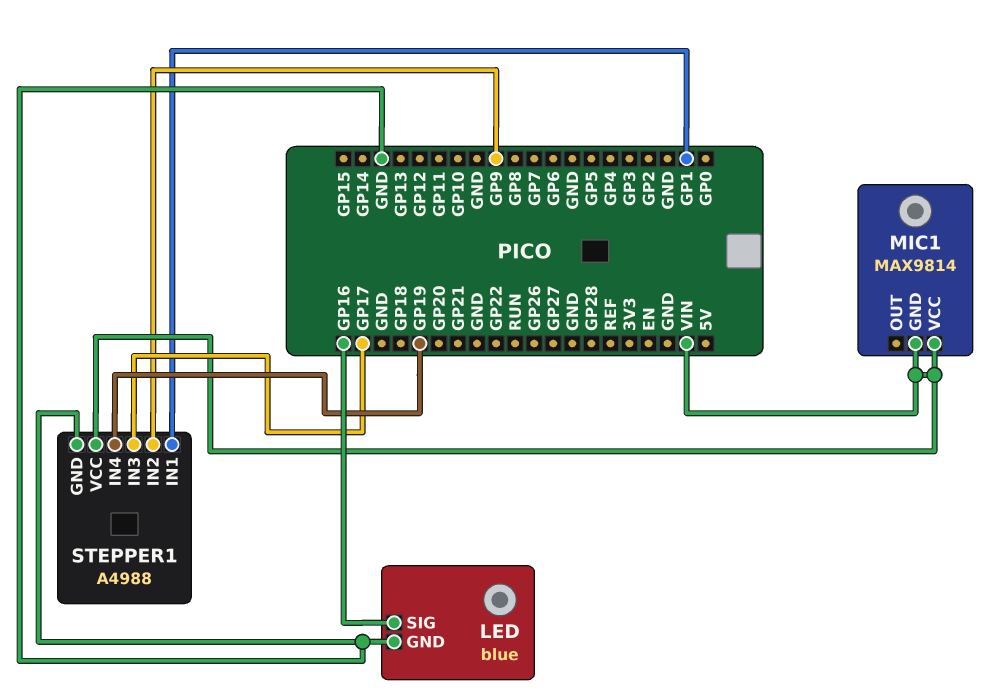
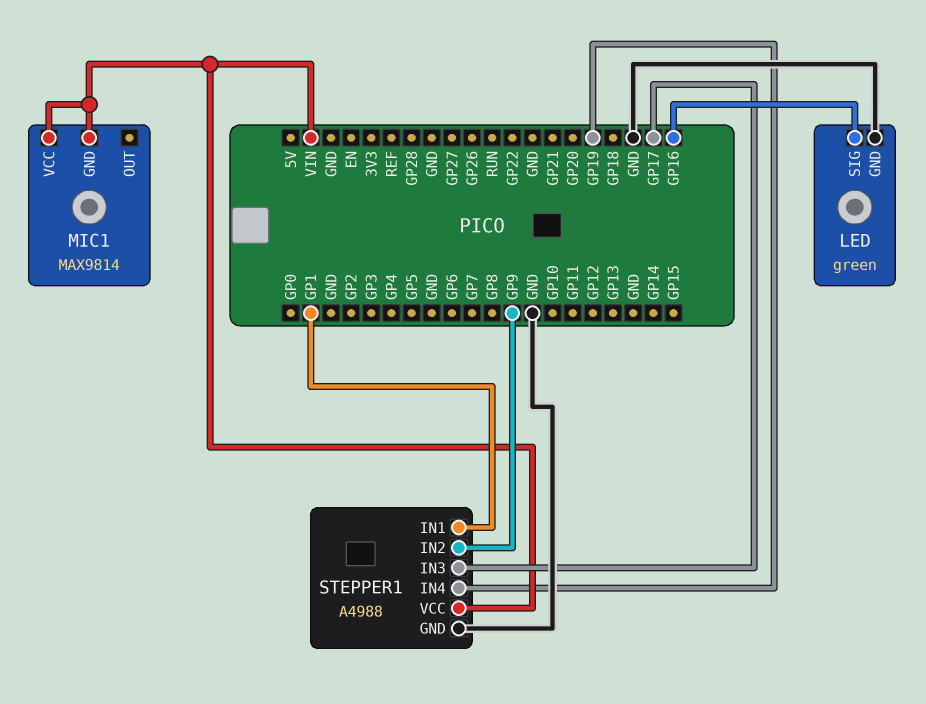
LED: blue -> green

